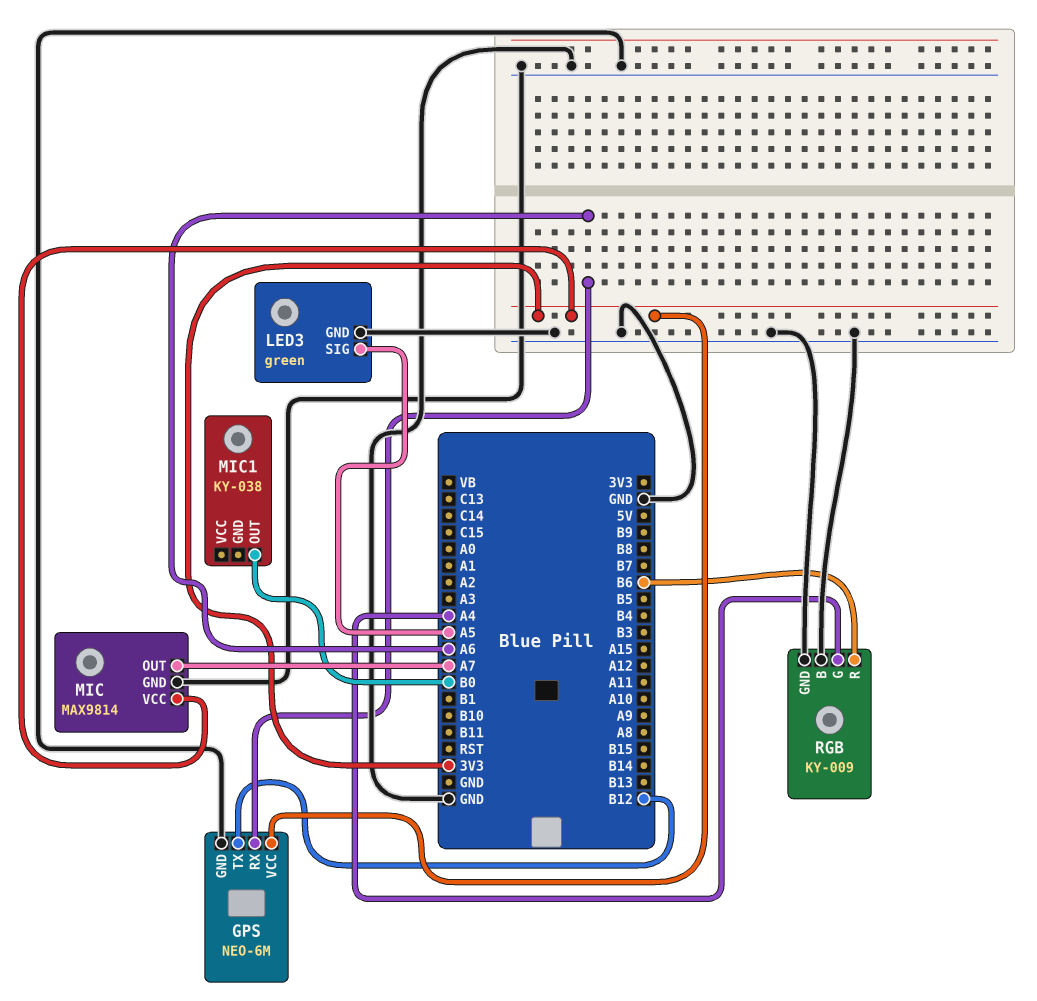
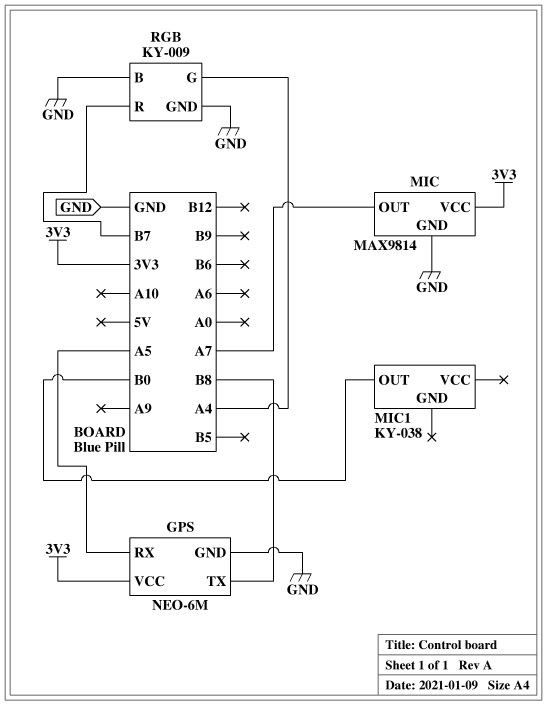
GPS pin RX: A6 -> A5
GPS pin TX: B12 -> B8
LED3: green -> none
LED3 pin GND: GND -> none
LED3 pin SIG: A5 -> none
RGB pin R: B6 -> B7

